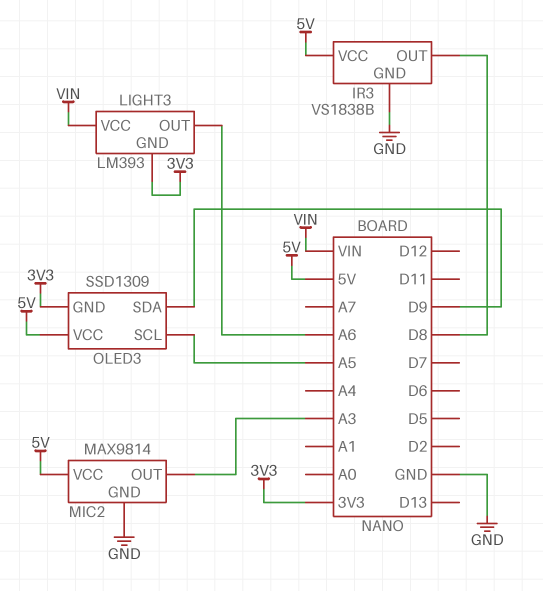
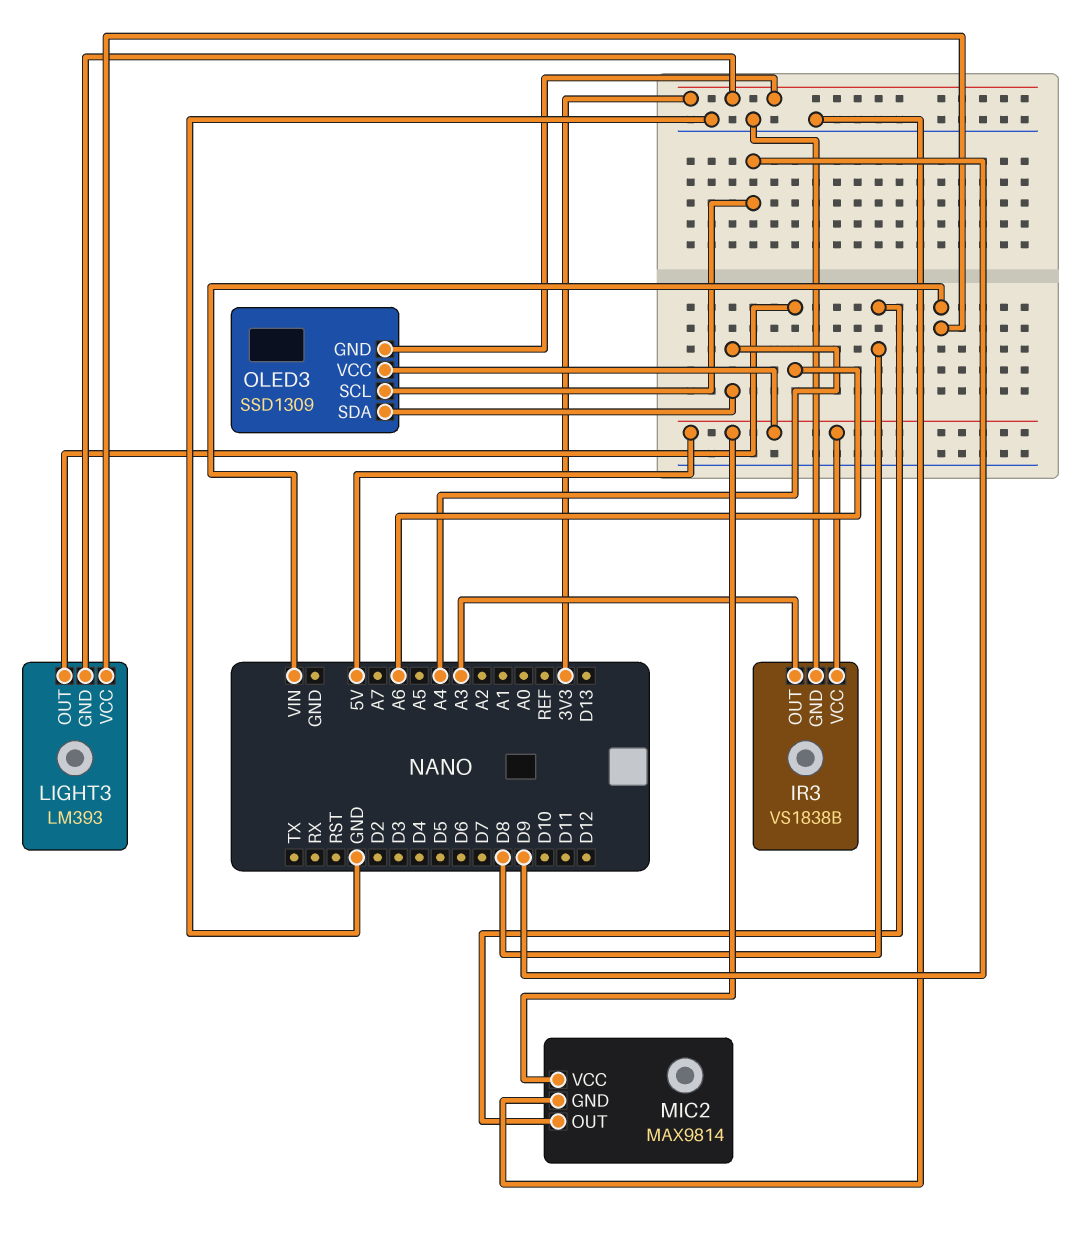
IR3 pin OUT: D8 -> A3
MIC2 pin OUT: A3 -> D8
OLED3 pin SCL: A5 -> D9
OLED3 pin SDA: D9 -> A4

